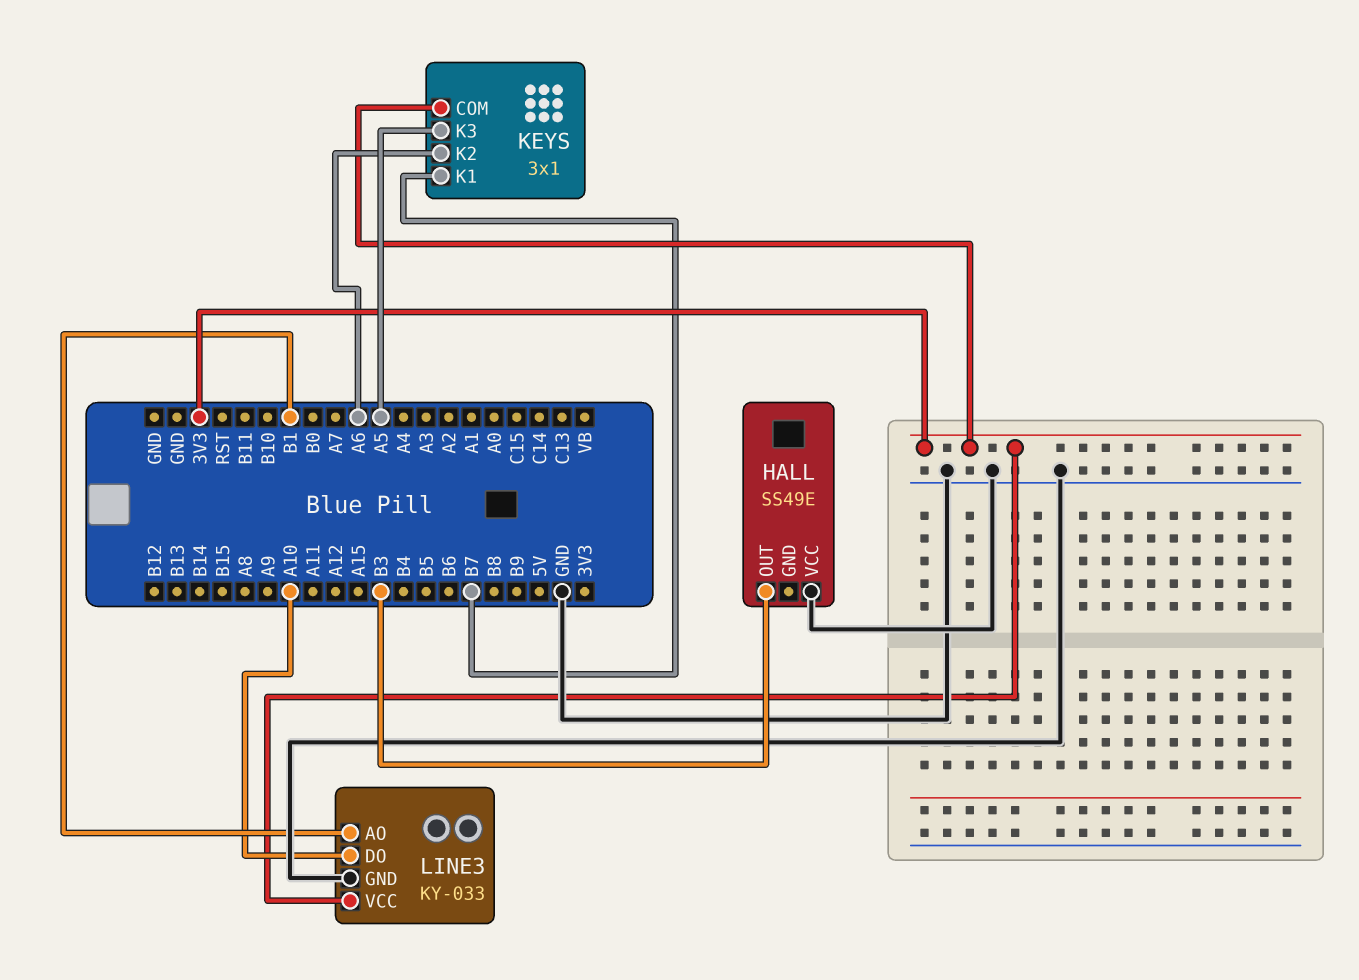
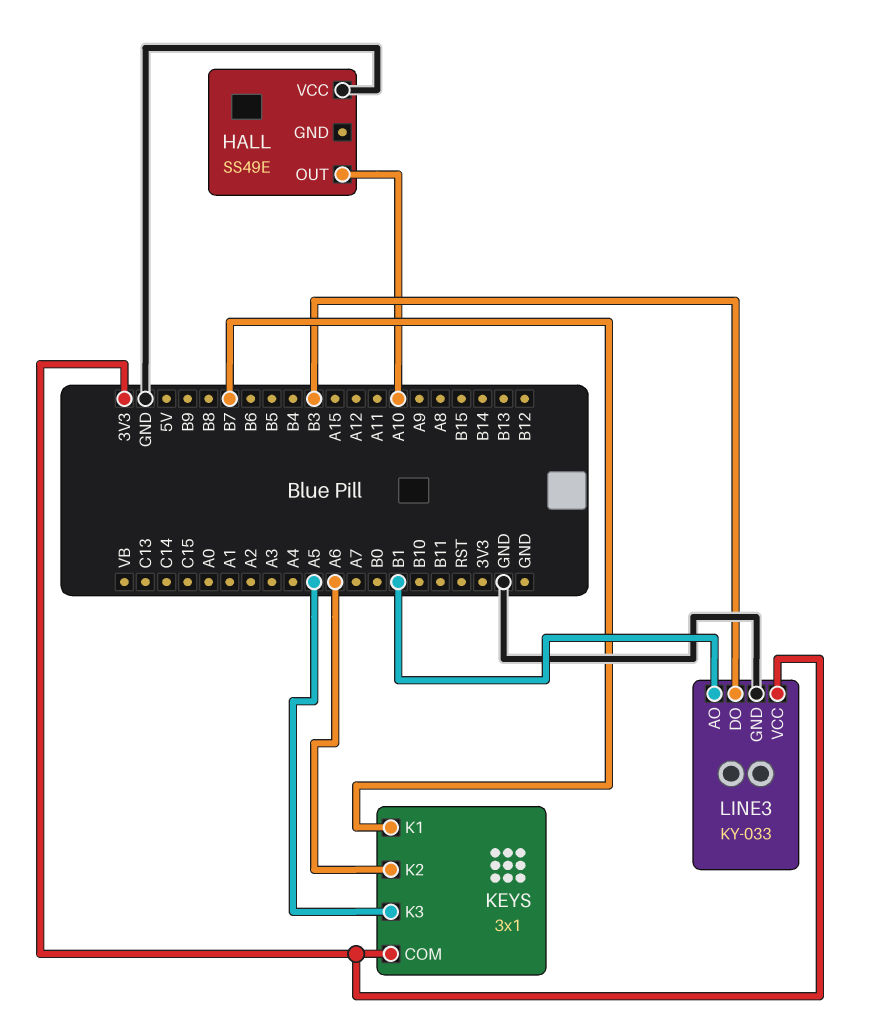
HALL pin OUT: B3 -> A10
LINE3 pin DO: A10 -> B3

